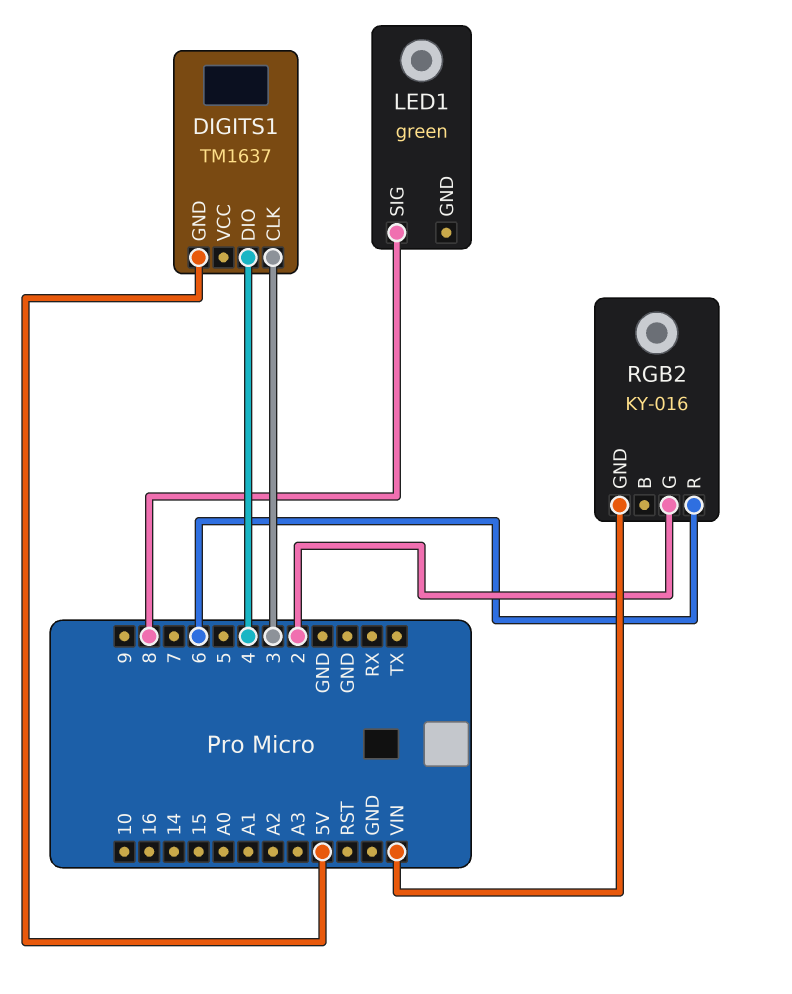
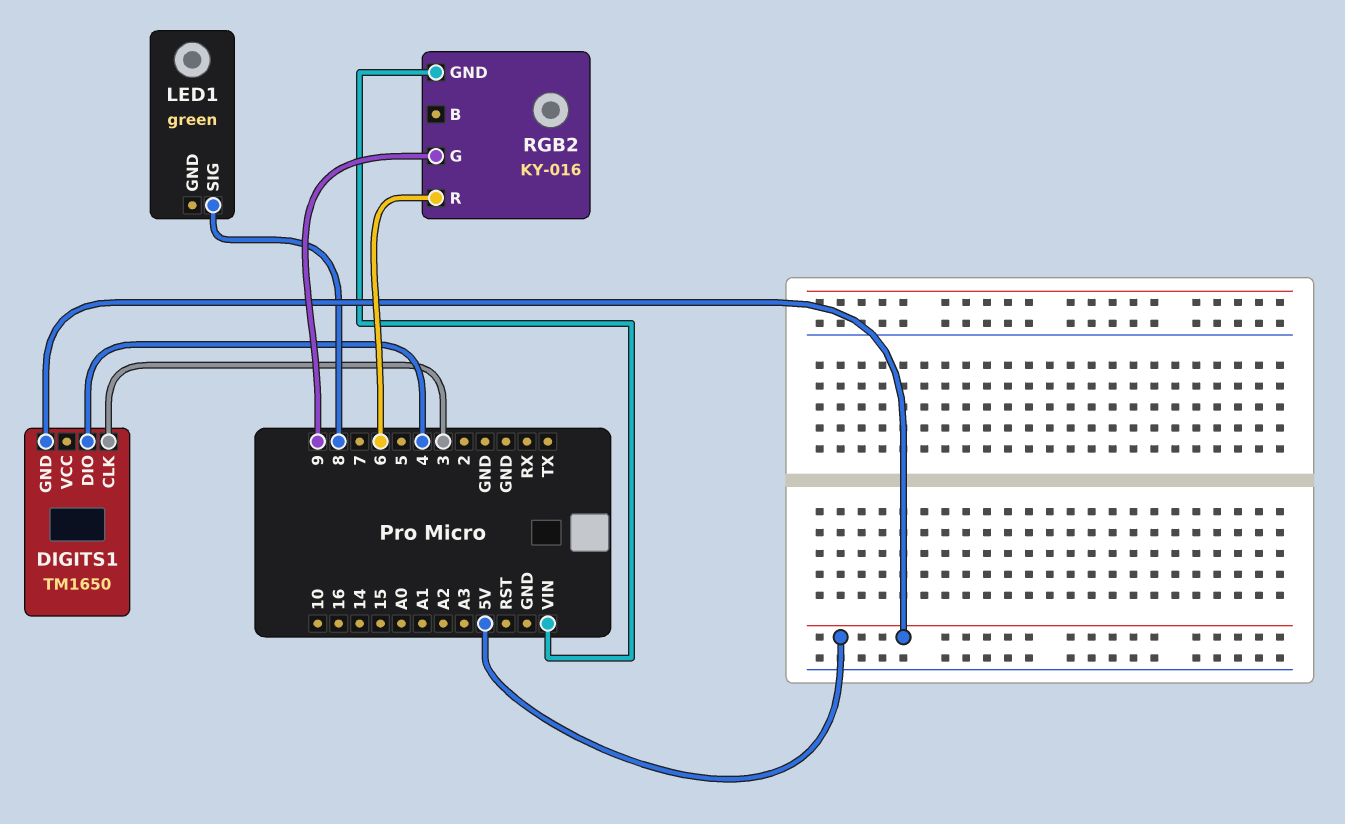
DIGITS1: TM1637 -> TM1650
RGB2 pin G: 2 -> 9

